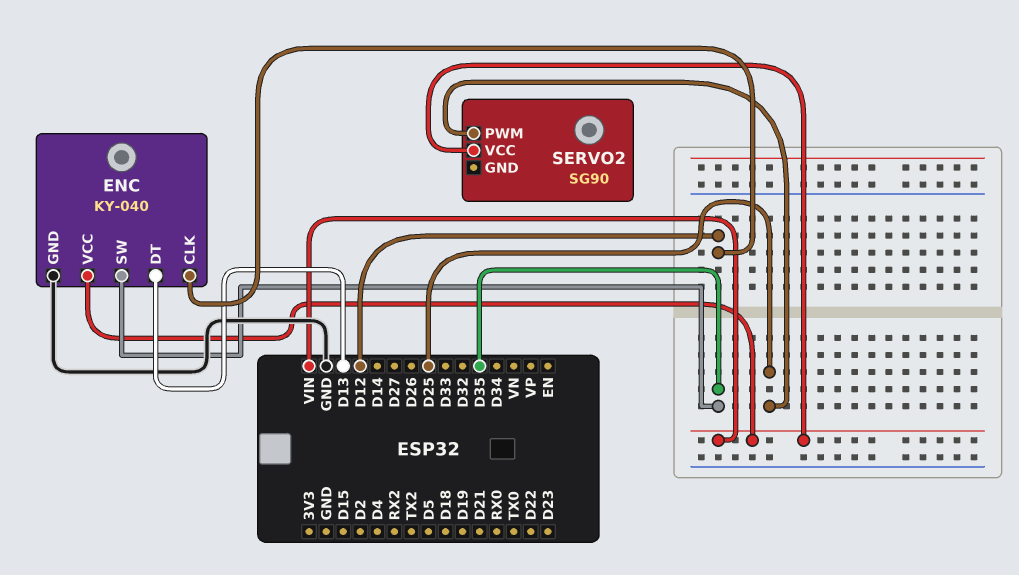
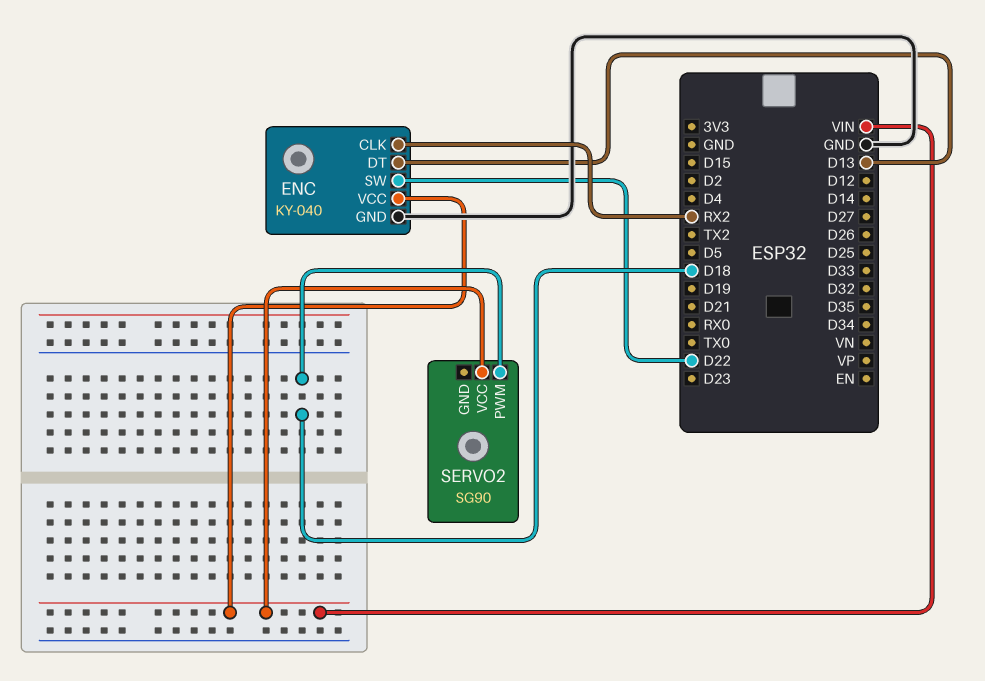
ENC pin CLK: D12 -> RX2
ENC pin SW: D35 -> D22
SERVO2 pin PWM: D25 -> D18

